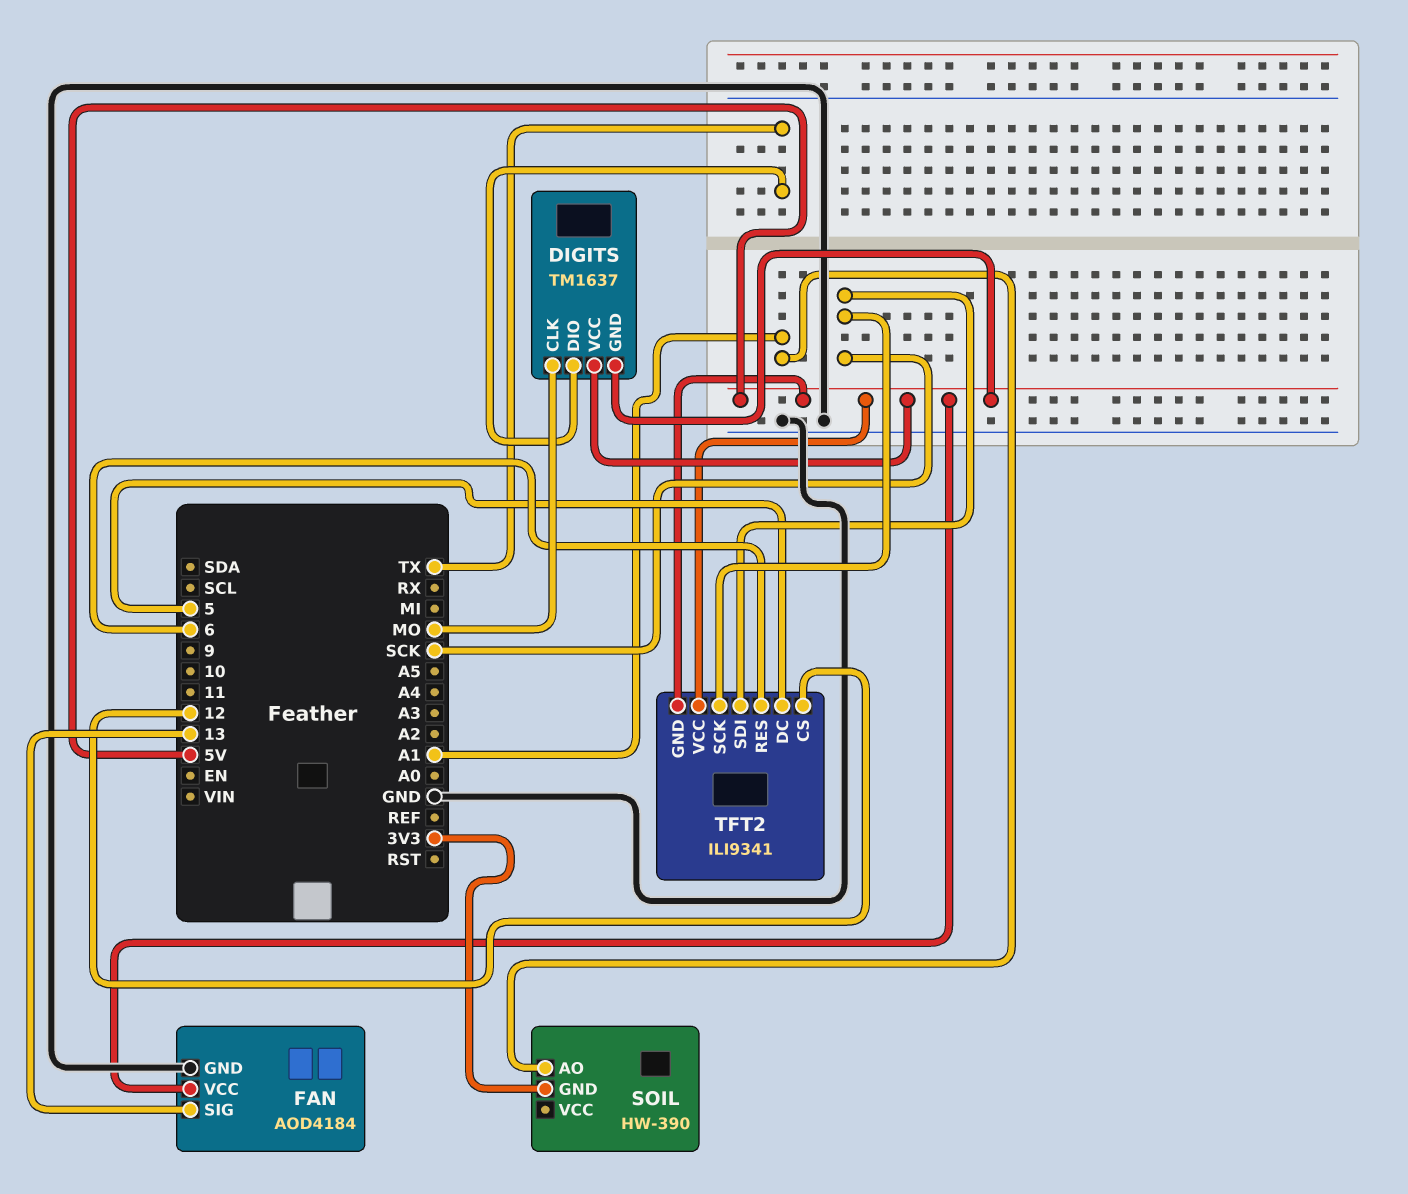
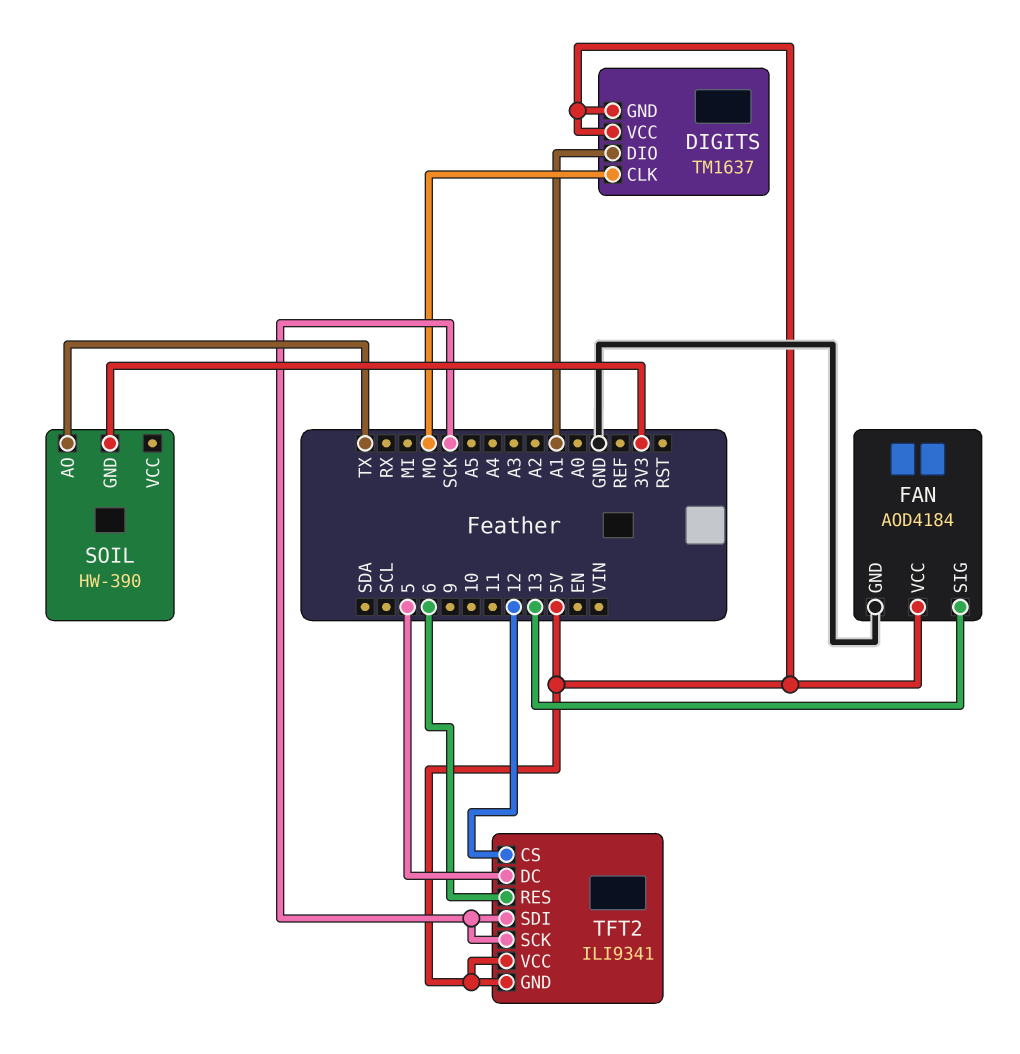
DIGITS pin DIO: TX -> A1
SOIL pin AO: A1 -> TX

